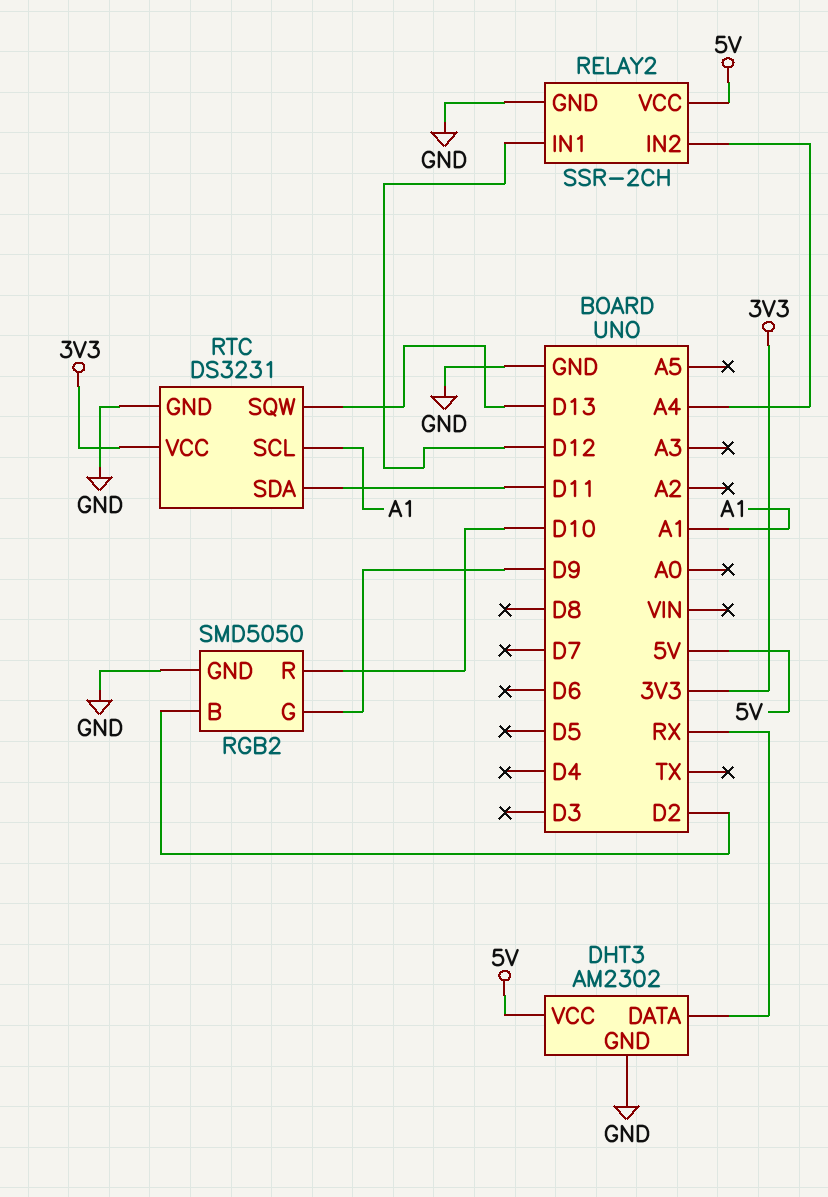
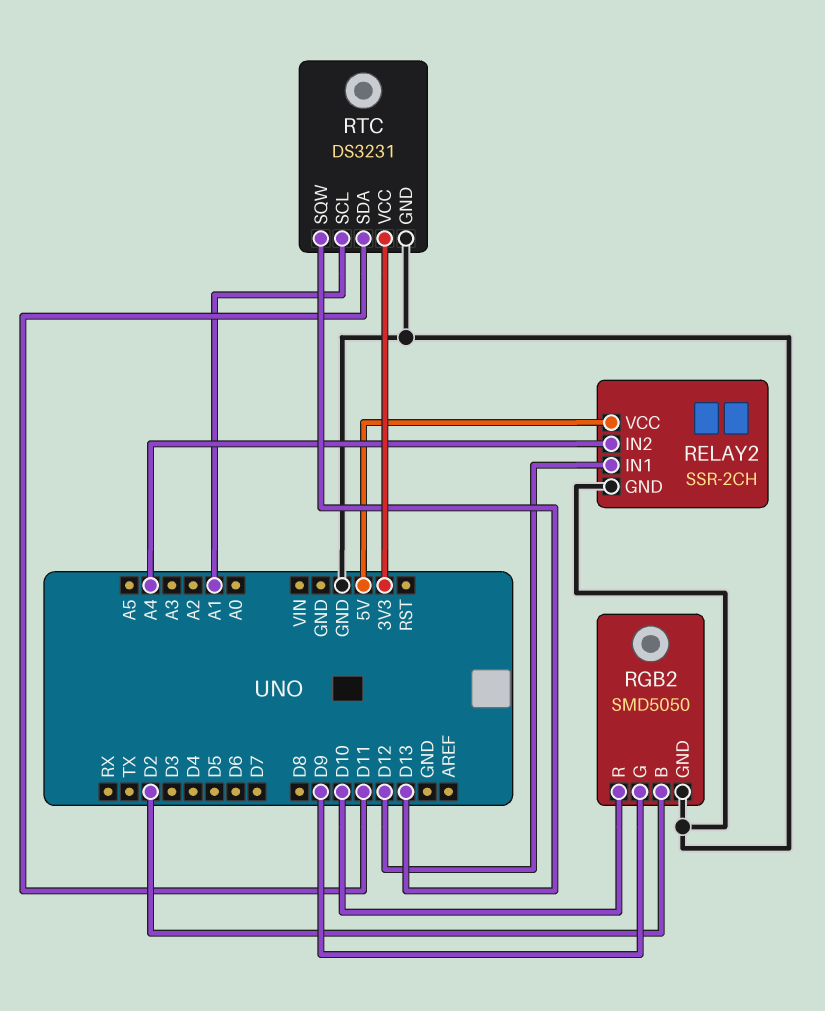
DHT3: AM2302 -> none
DHT3 pin DATA: RX -> none
DHT3 pin GND: GND -> none
DHT3 pin VCC: 5V -> none

